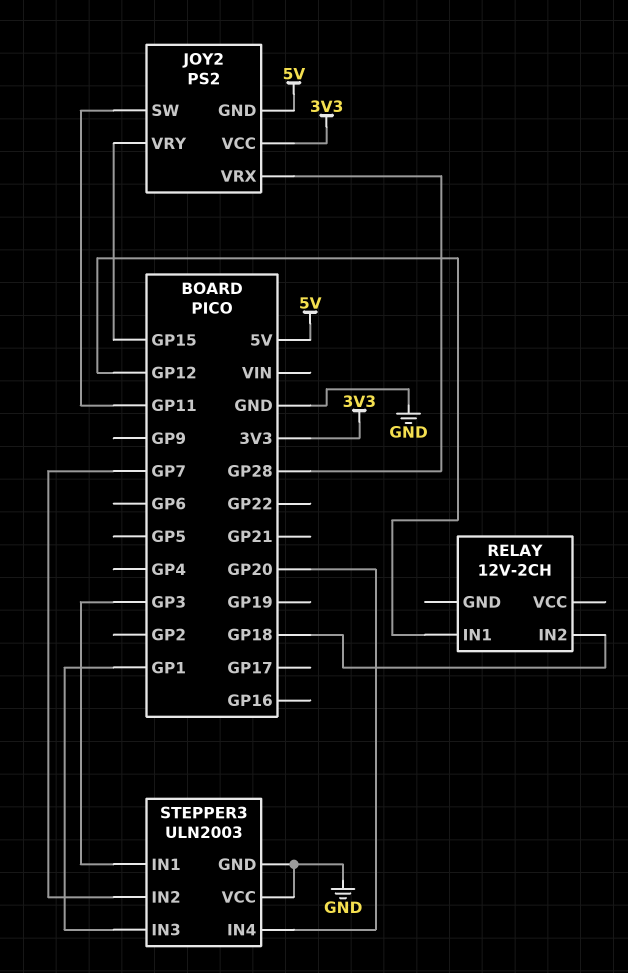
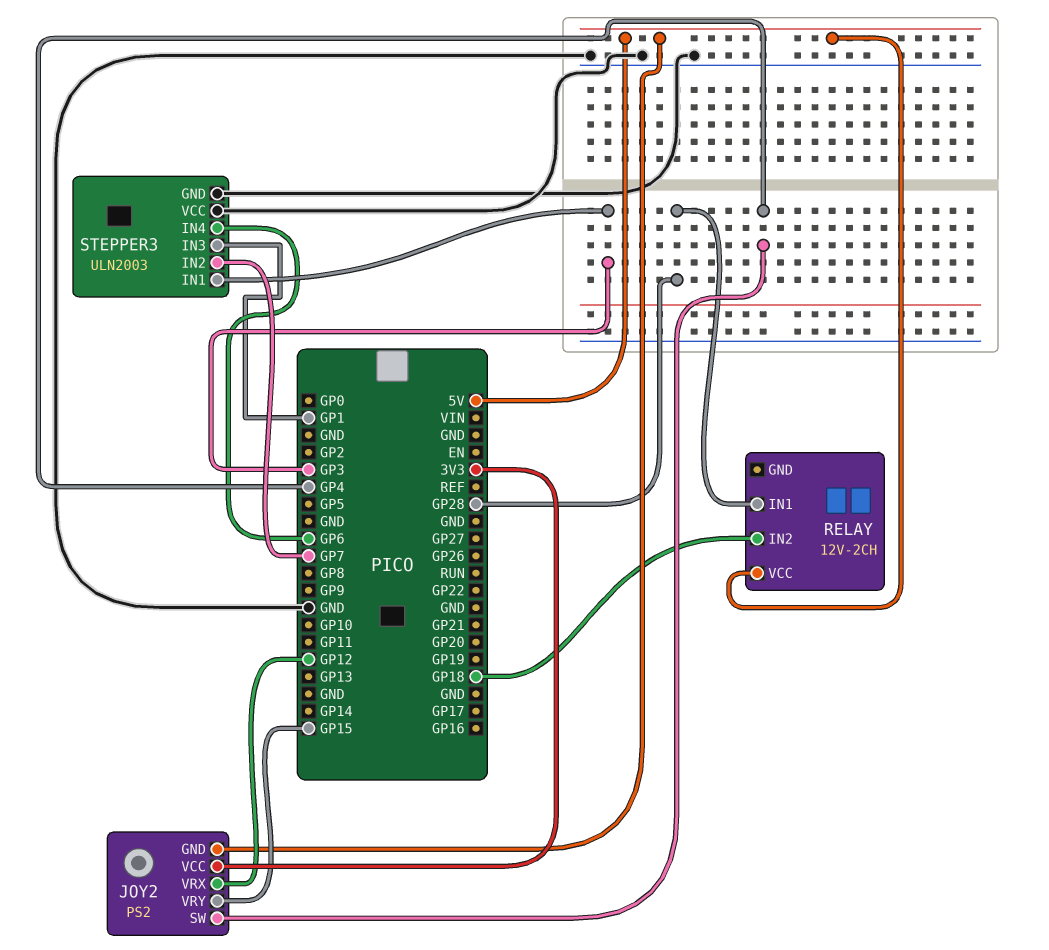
JOY2 pin SW: GP11 -> GP4
JOY2 pin VRX: GP28 -> GP12
RELAY pin IN1: GP12 -> GP28
RELAY pin VCC: none -> 5V
STEPPER3 pin IN4: GP20 -> GP6

